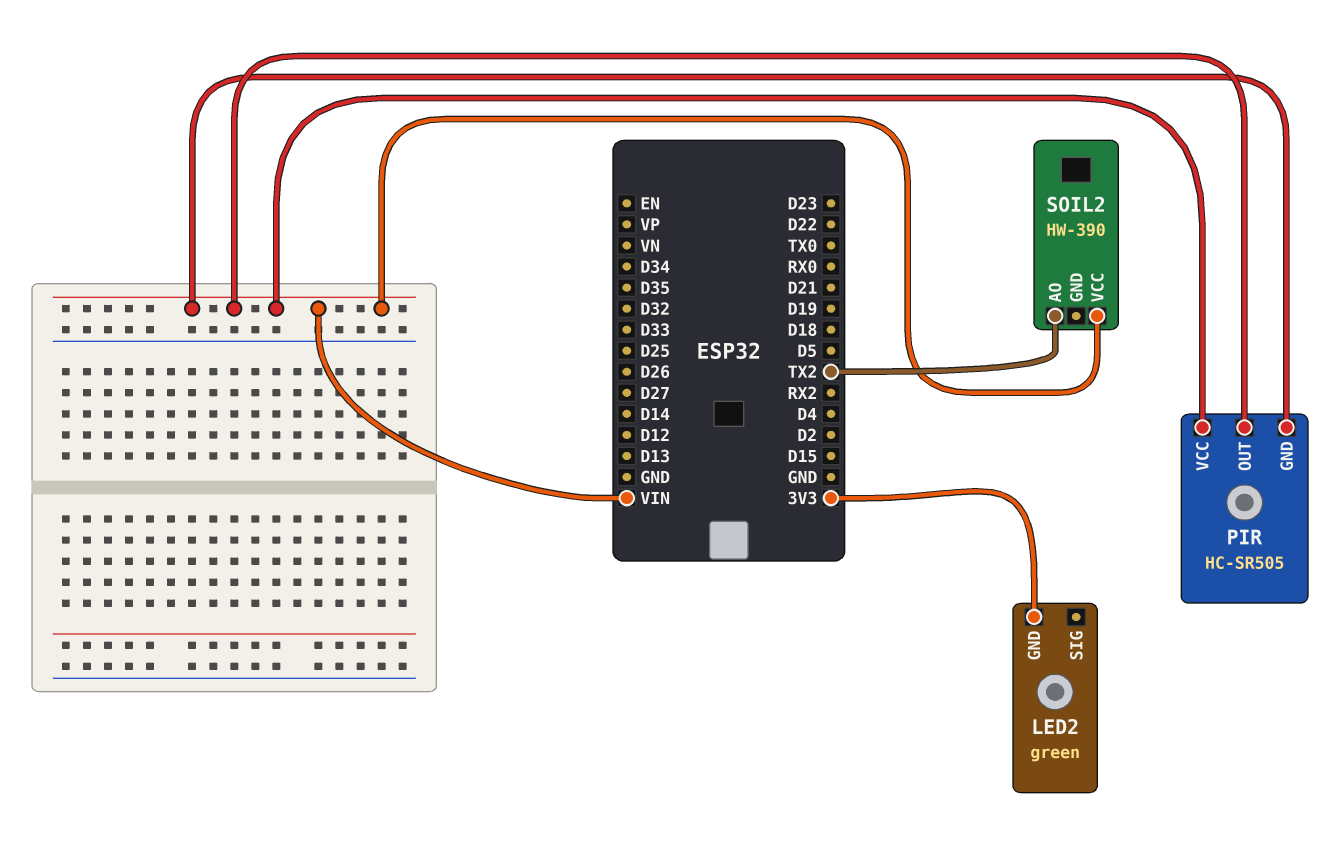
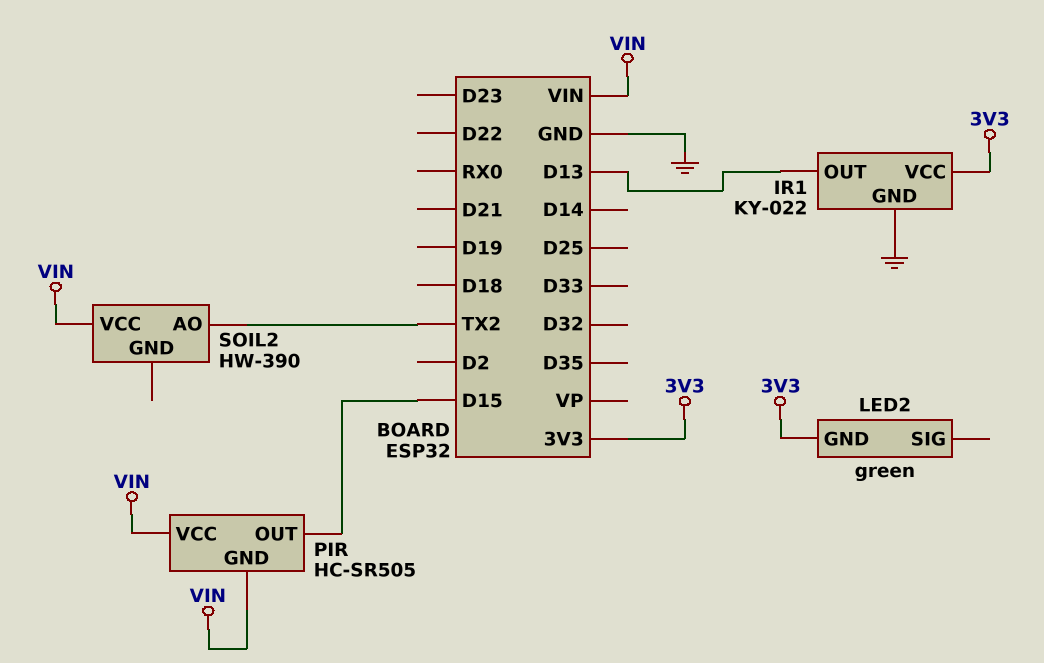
IR1: none -> KY-022
IR1 pin GND: none -> GND
IR1 pin OUT: none -> D13
IR1 pin VCC: none -> 3V3
PIR pin OUT: VIN -> D15

